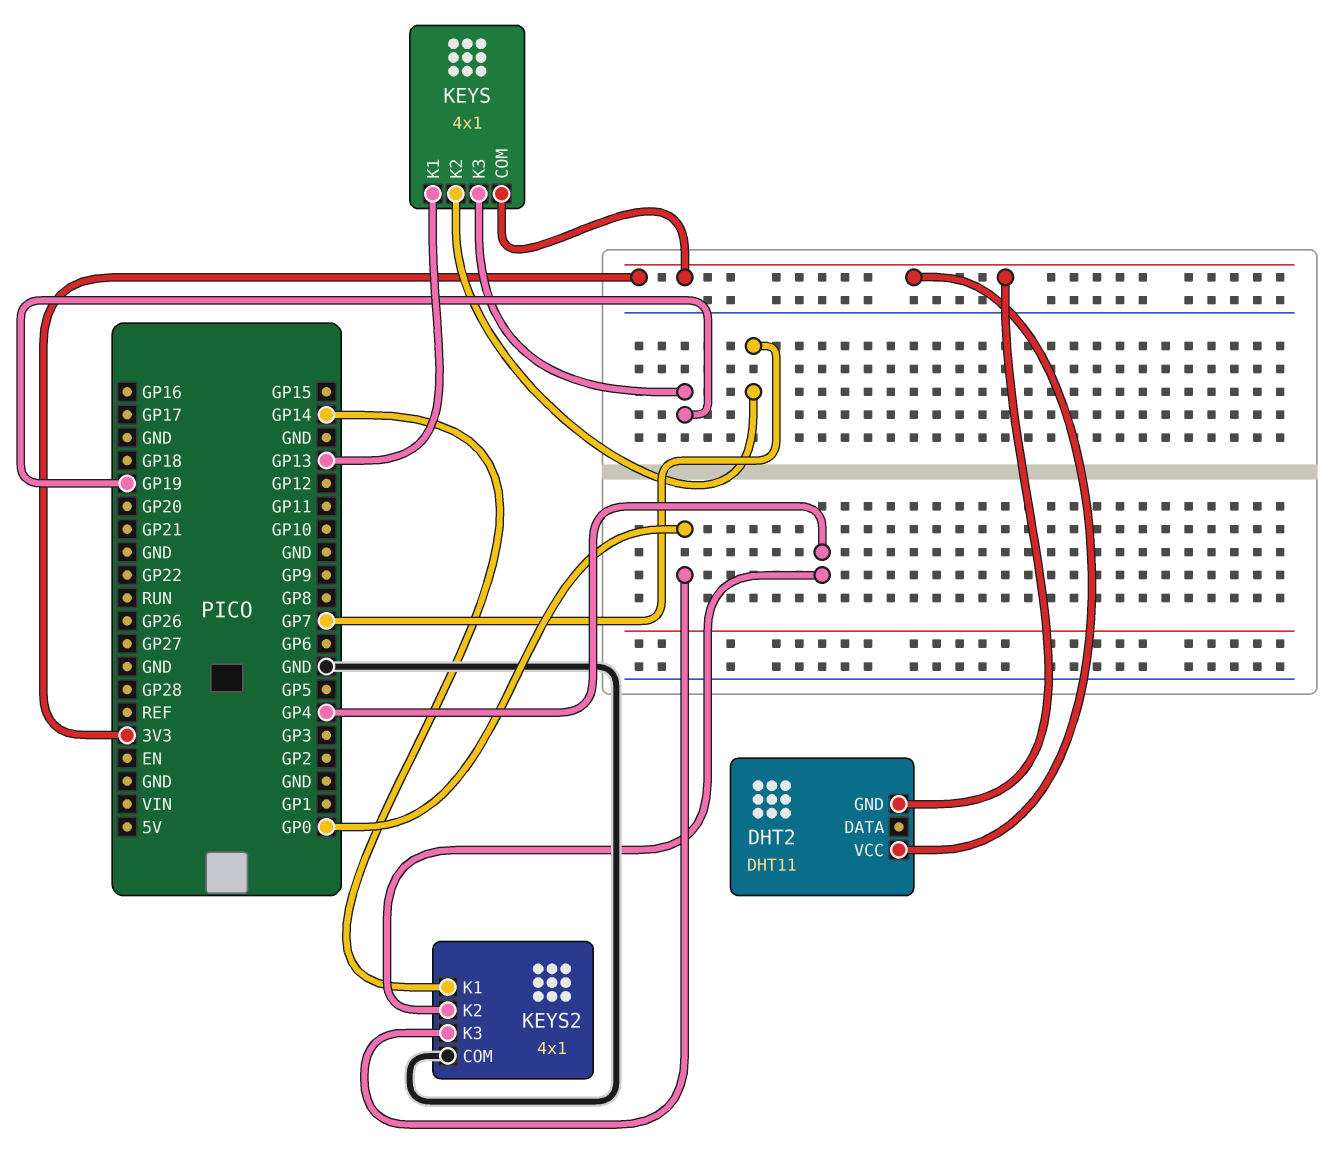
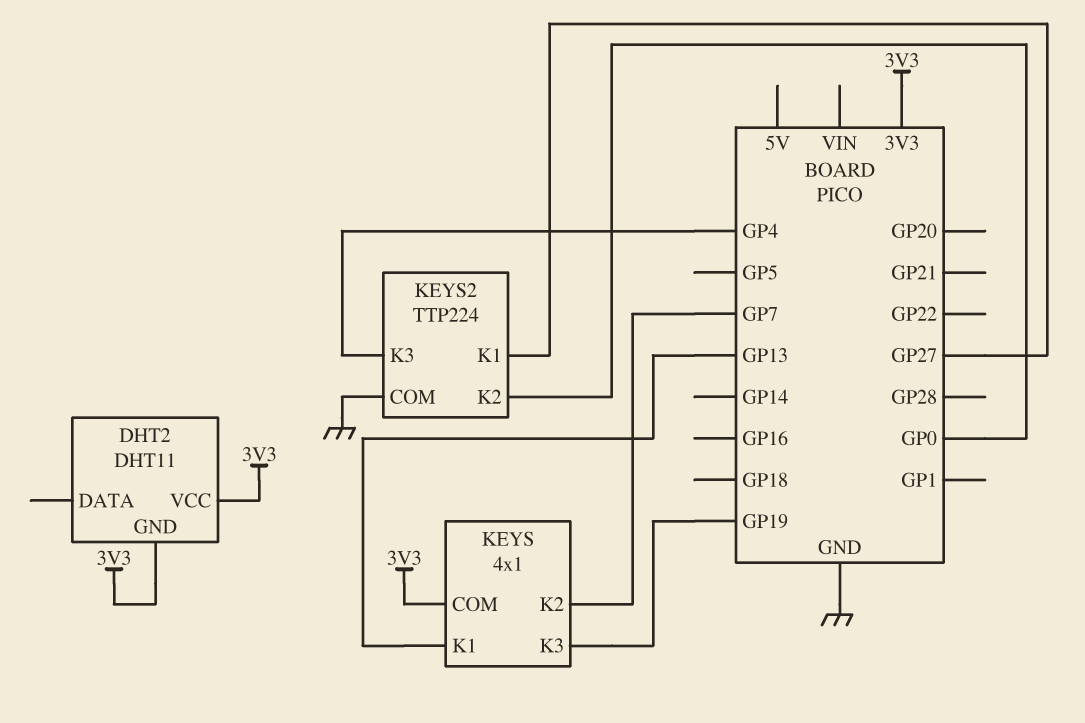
KEYS2: 4x1 -> TTP224
KEYS2 pin K1: GP14 -> GP27
KEYS2 pin K2: GP4 -> GP0
KEYS2 pin K3: GP0 -> GP4

